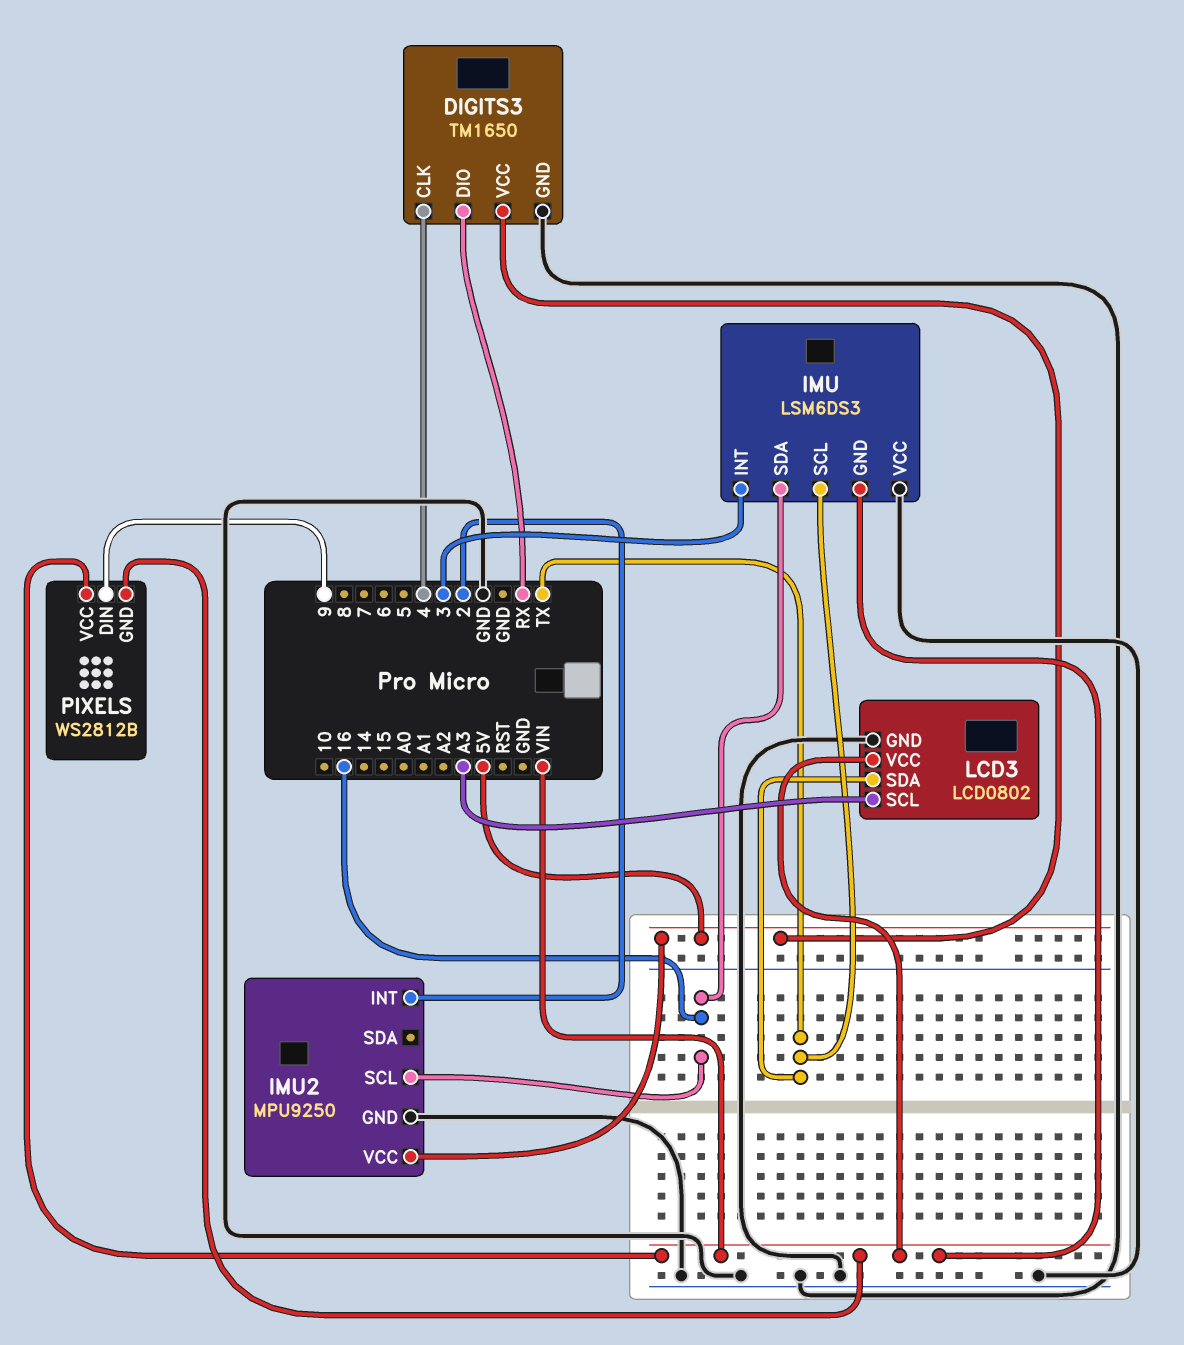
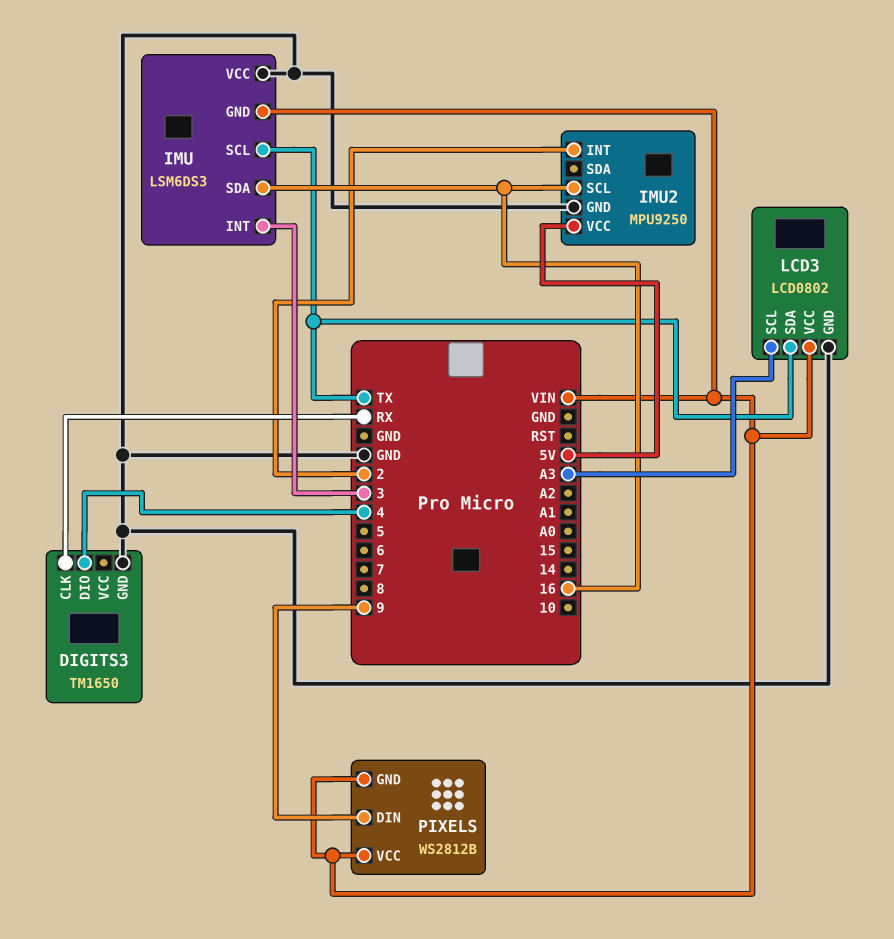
DIGITS3 pin CLK: 4 -> RX
DIGITS3 pin DIO: RX -> 4
DIGITS3 pin VCC: 5V -> none

